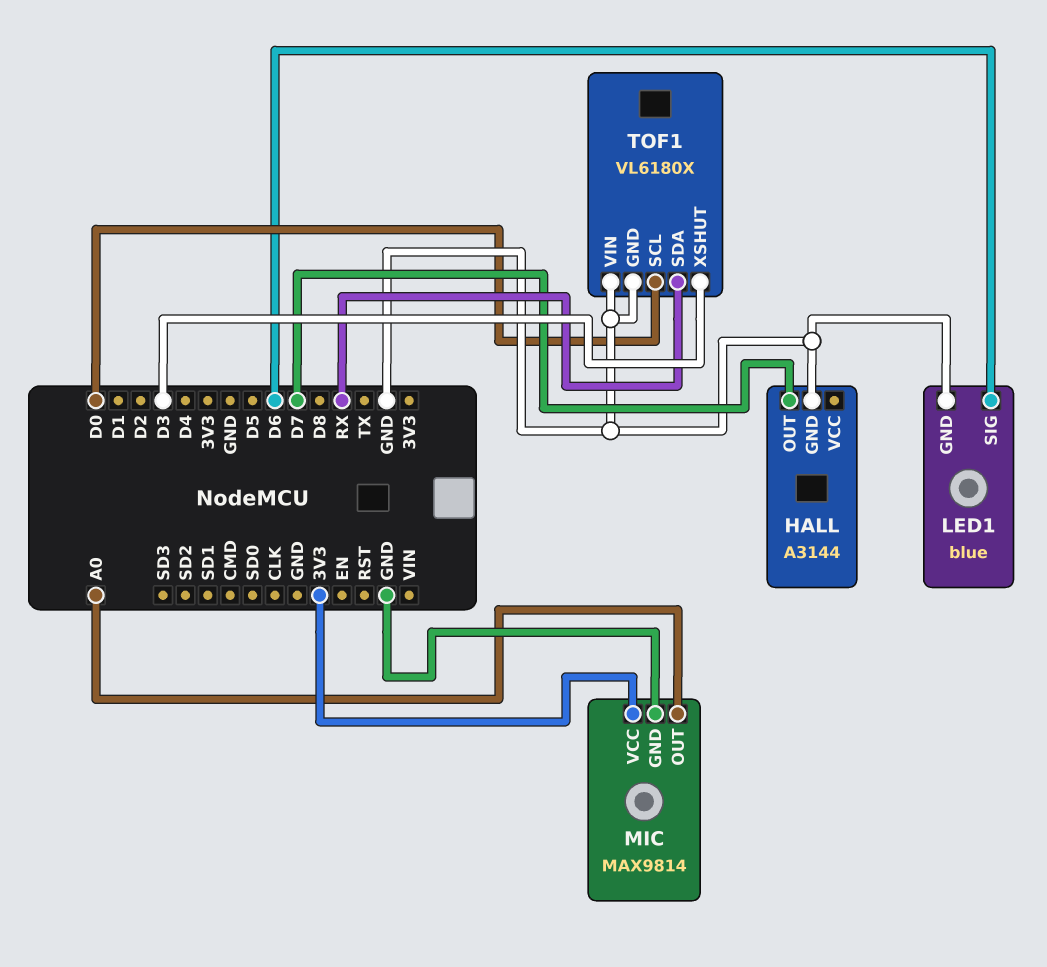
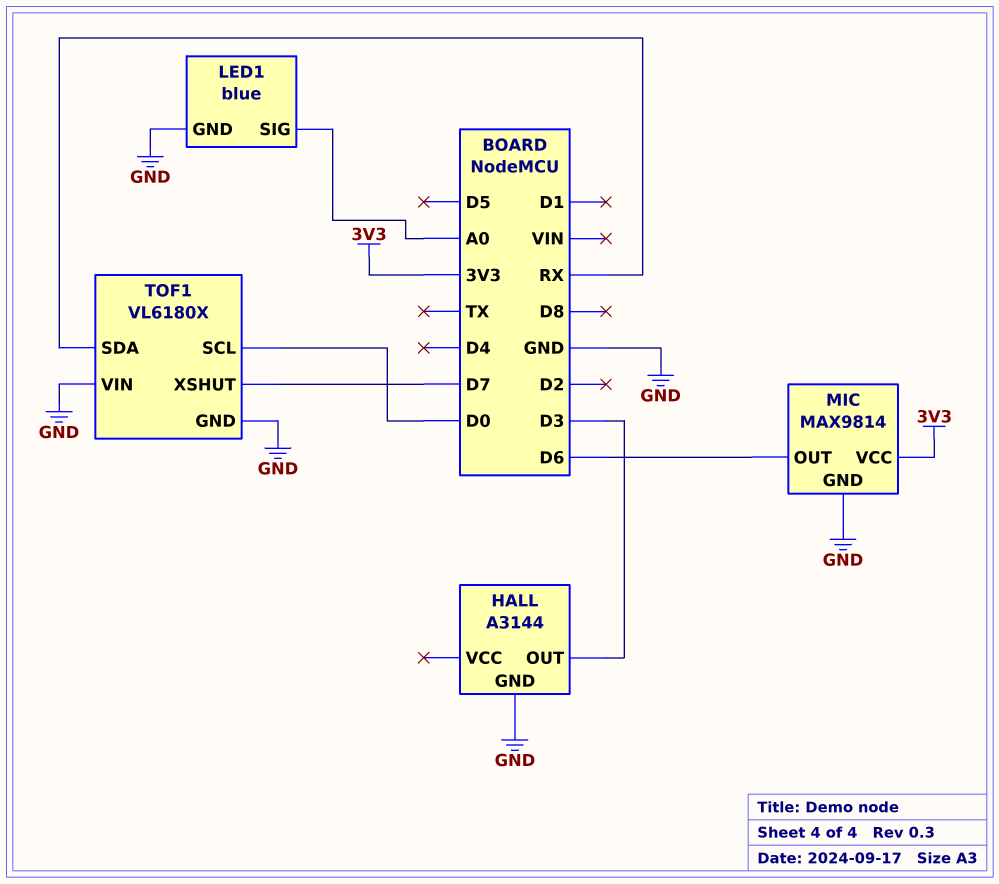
HALL pin OUT: D7 -> D3
LED1 pin SIG: D6 -> A0
MIC pin OUT: A0 -> D6
TOF1 pin XSHUT: D3 -> D7

